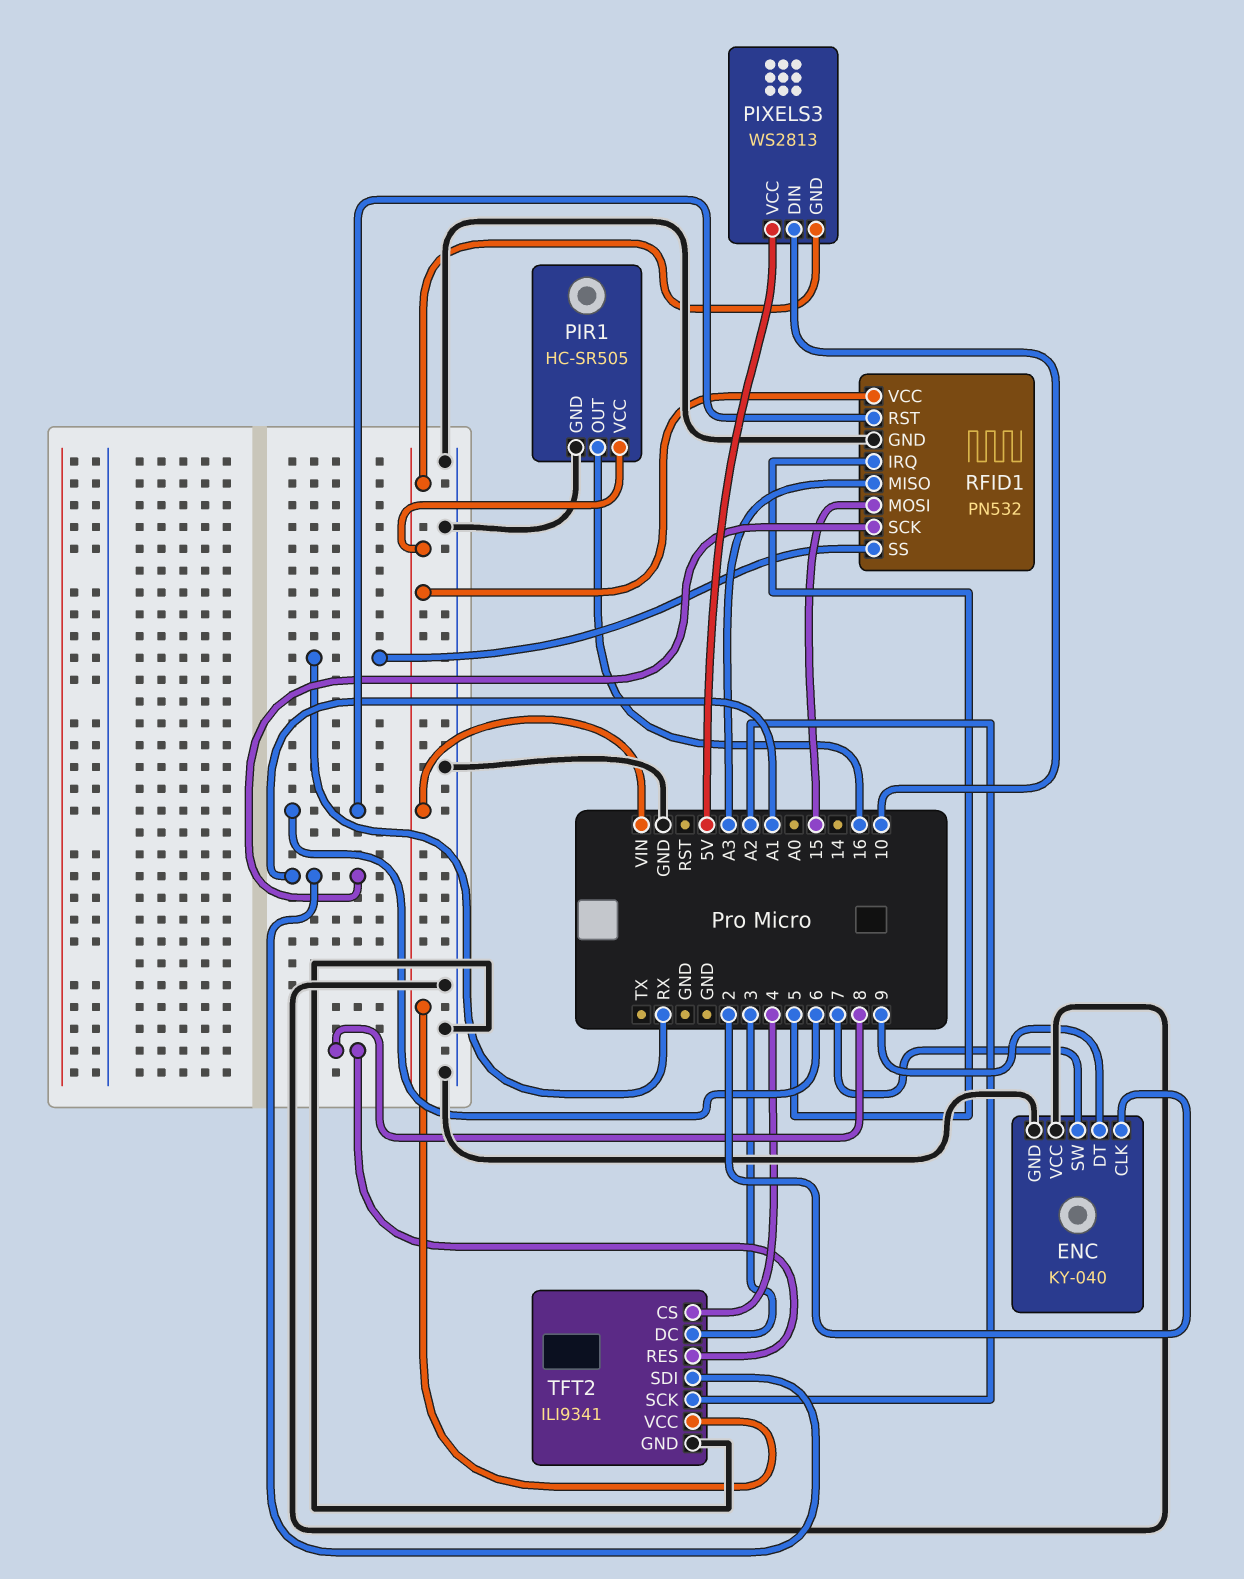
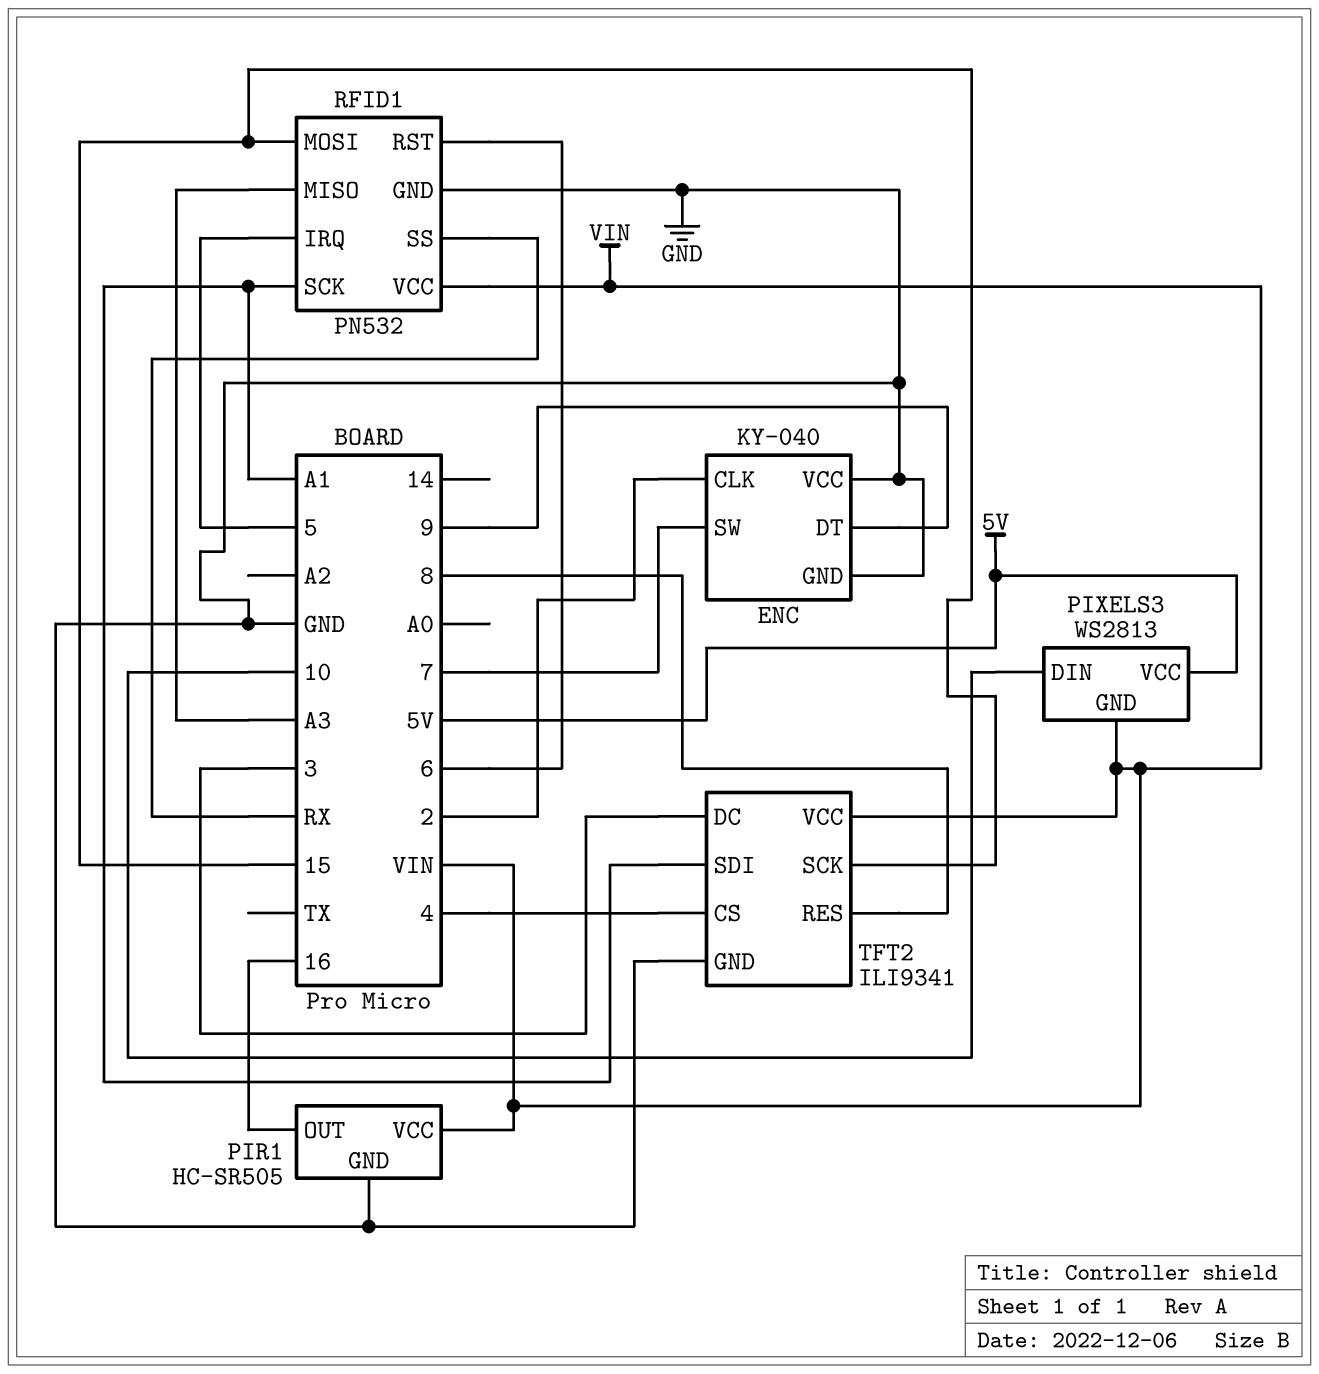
TFT2 pin SCK: A2 -> 15

